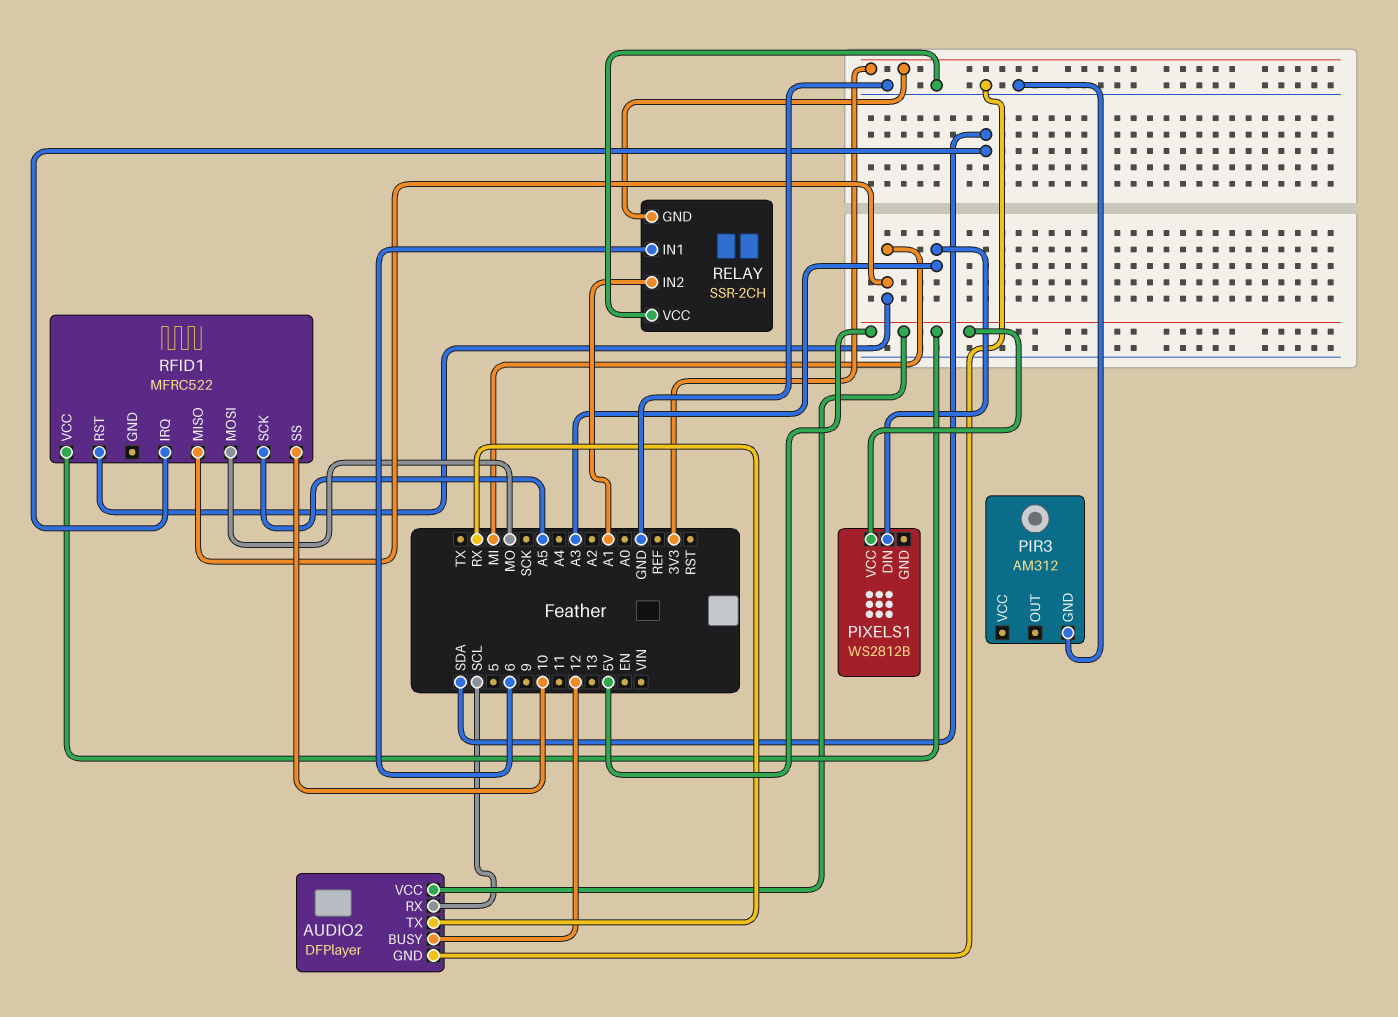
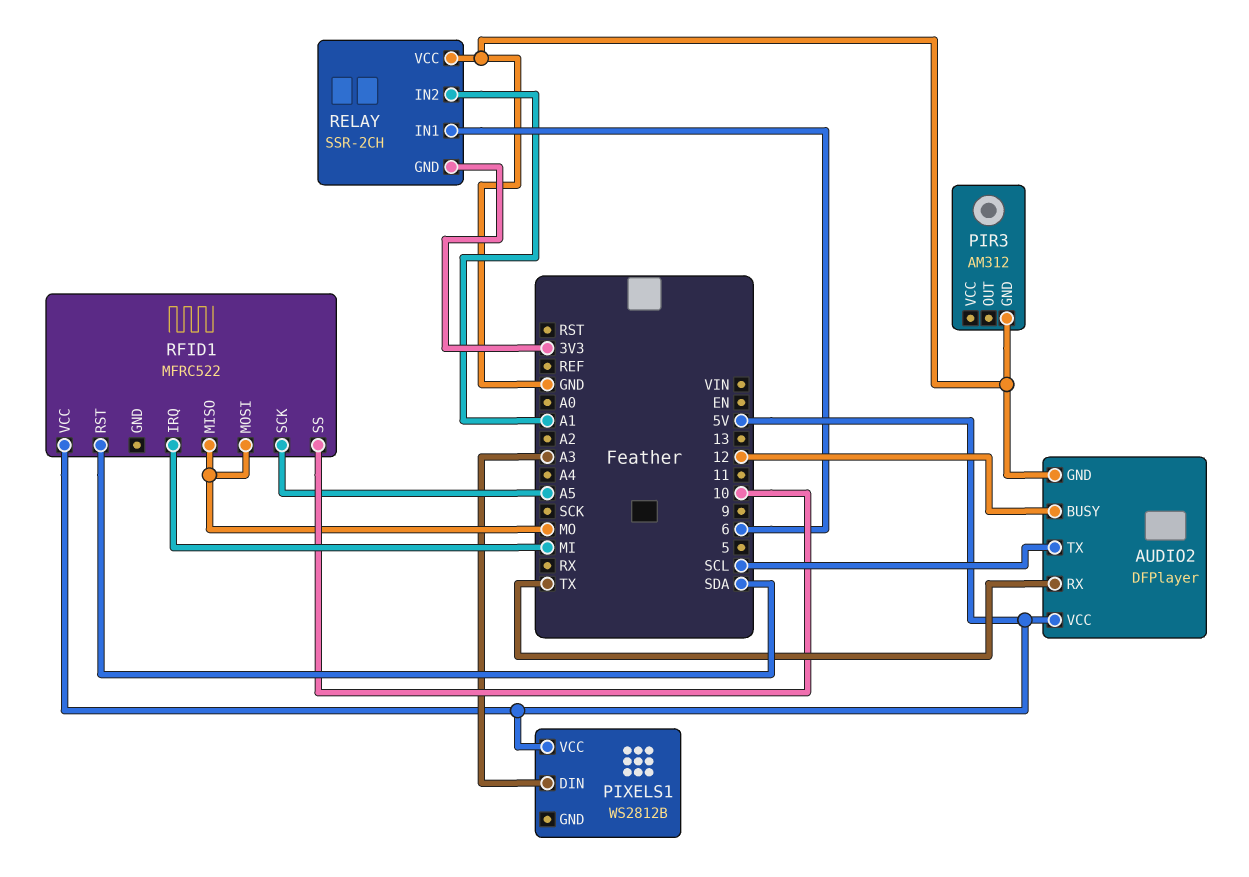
AUDIO2 pin RX: SCL -> TX
AUDIO2 pin TX: RX -> SCL
RFID1 pin IRQ: SDA -> MI
RFID1 pin MISO: MI -> MO
RFID1 pin RST: MI -> SDA

